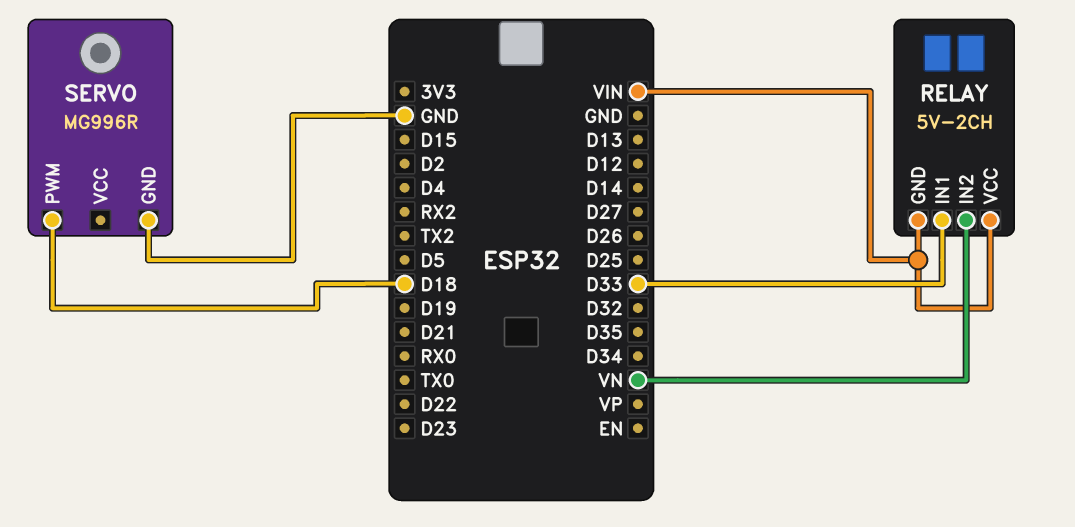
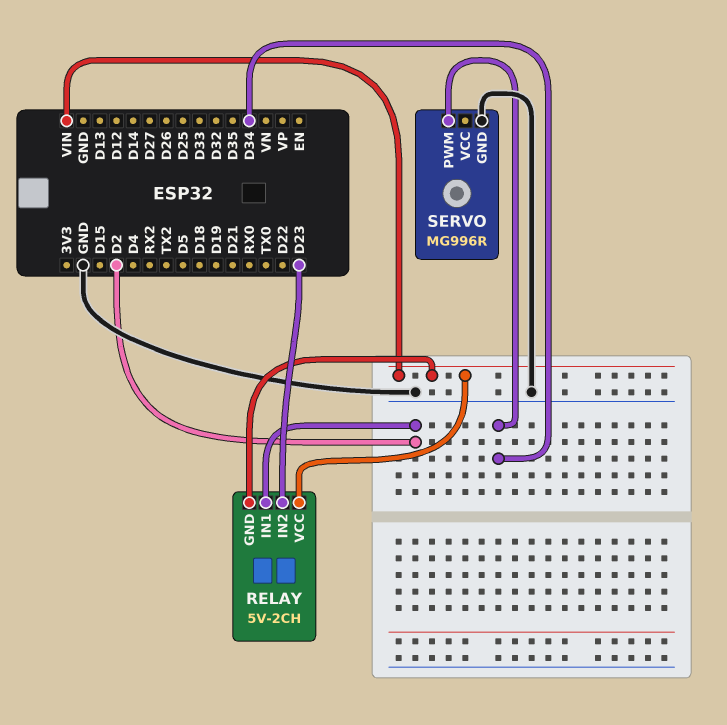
RELAY pin IN1: D33 -> D2
RELAY pin IN2: VN -> D23
SERVO pin PWM: D18 -> D34

